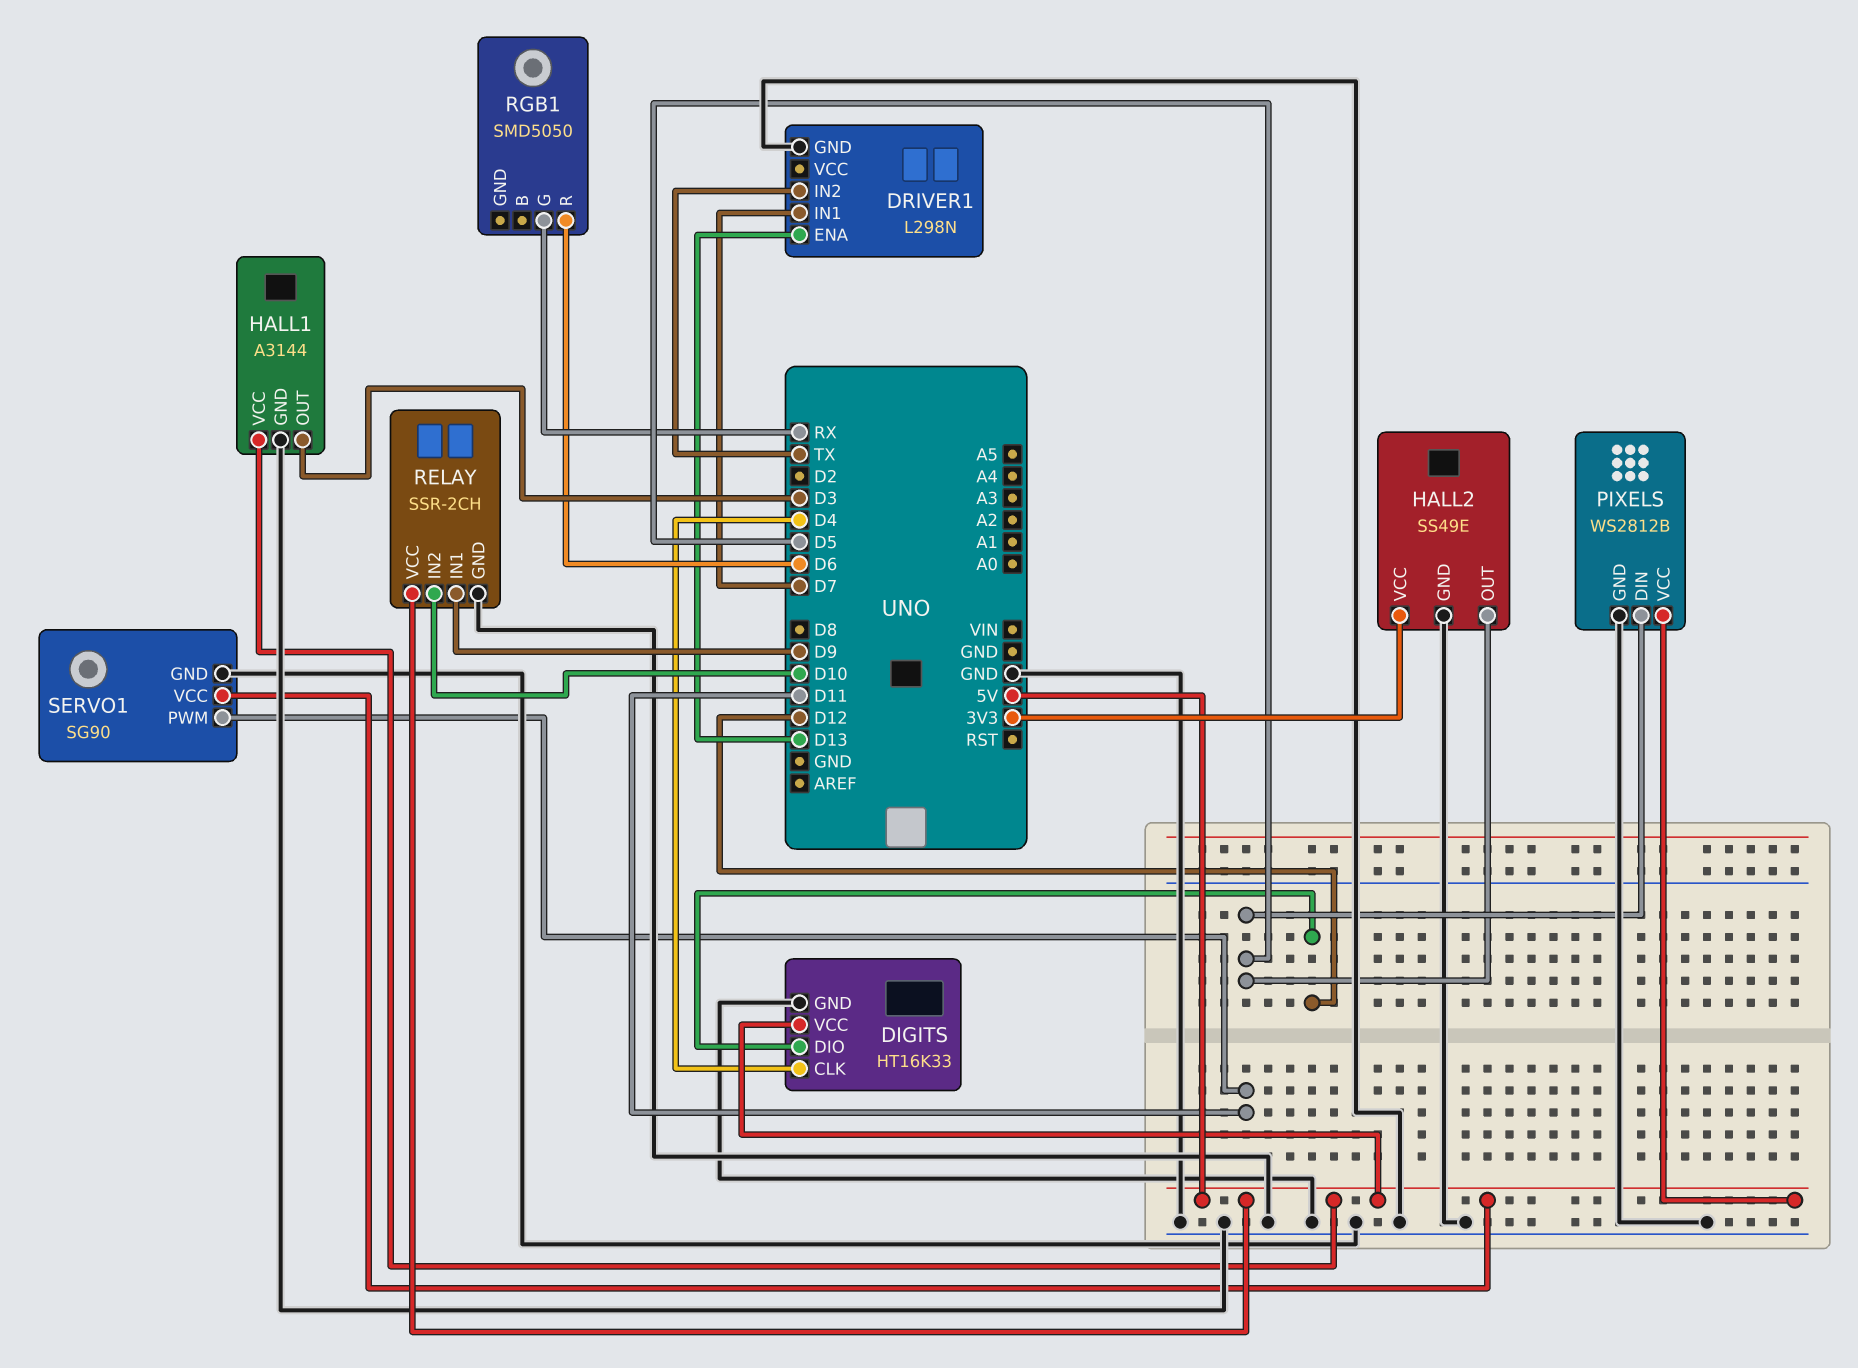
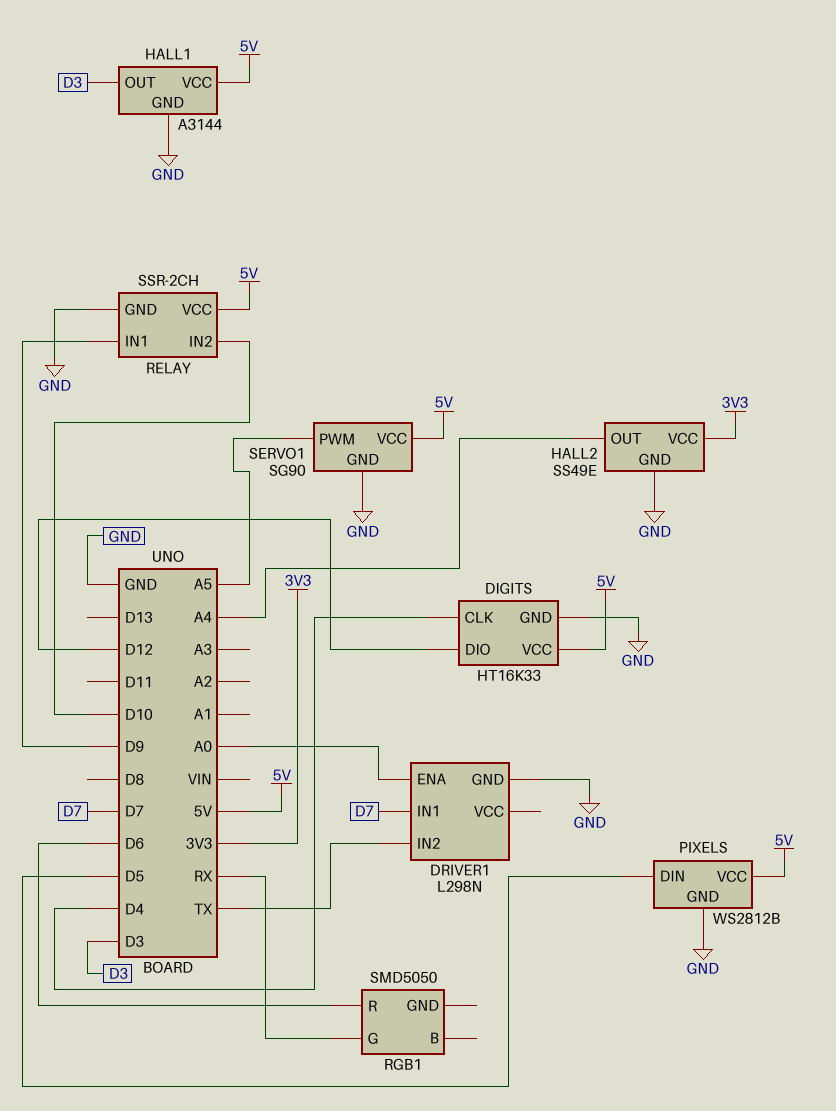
DRIVER1 pin ENA: D13 -> A0
HALL2 pin OUT: D5 -> A4
SERVO1 pin PWM: D11 -> A5

